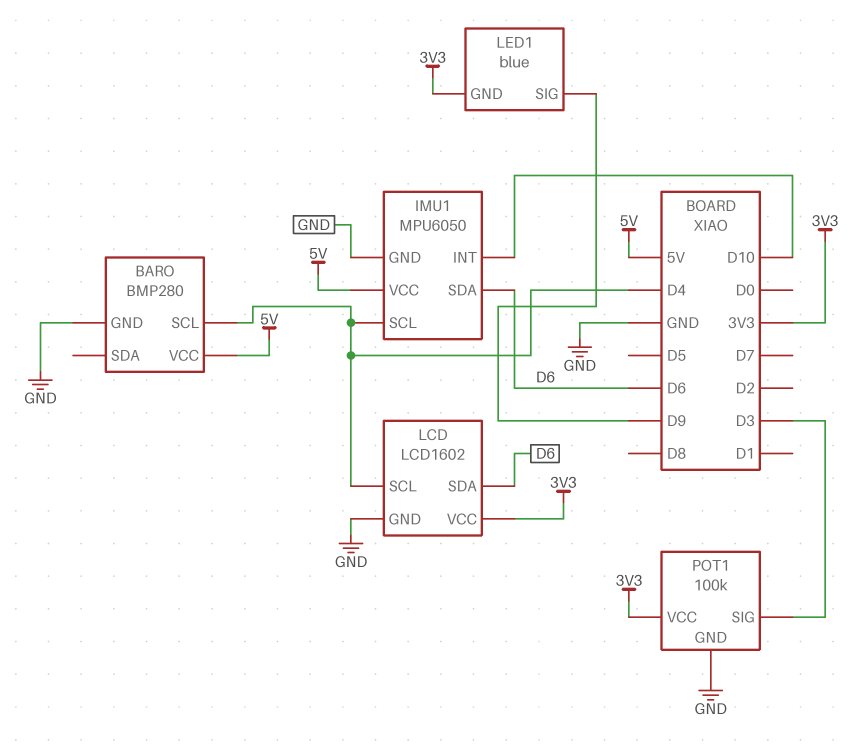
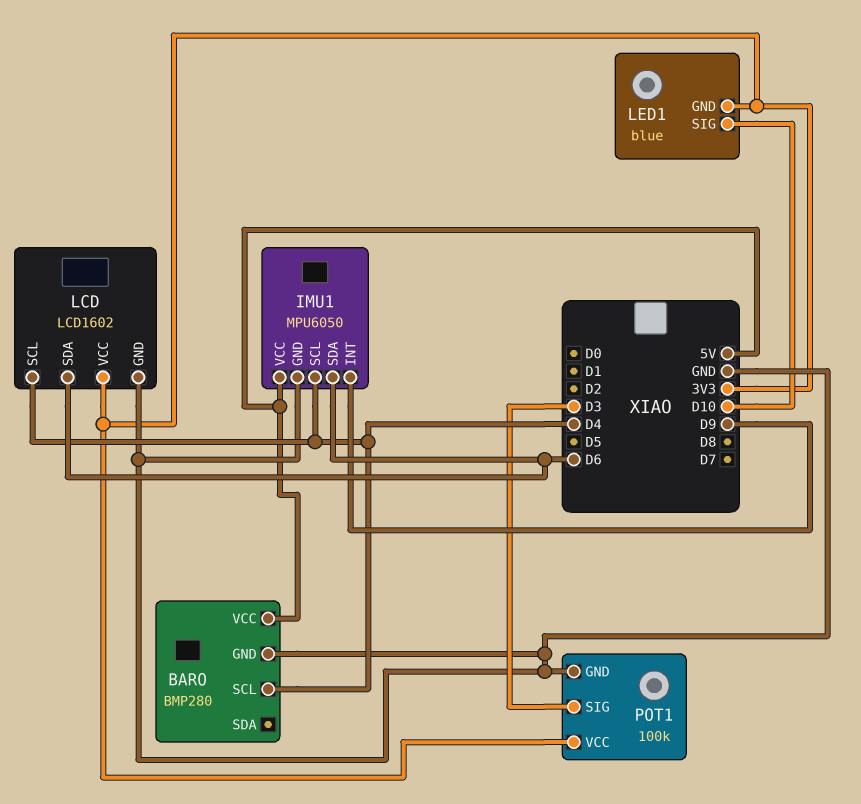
IMU1 pin INT: D10 -> D9
LED1 pin SIG: D9 -> D10

